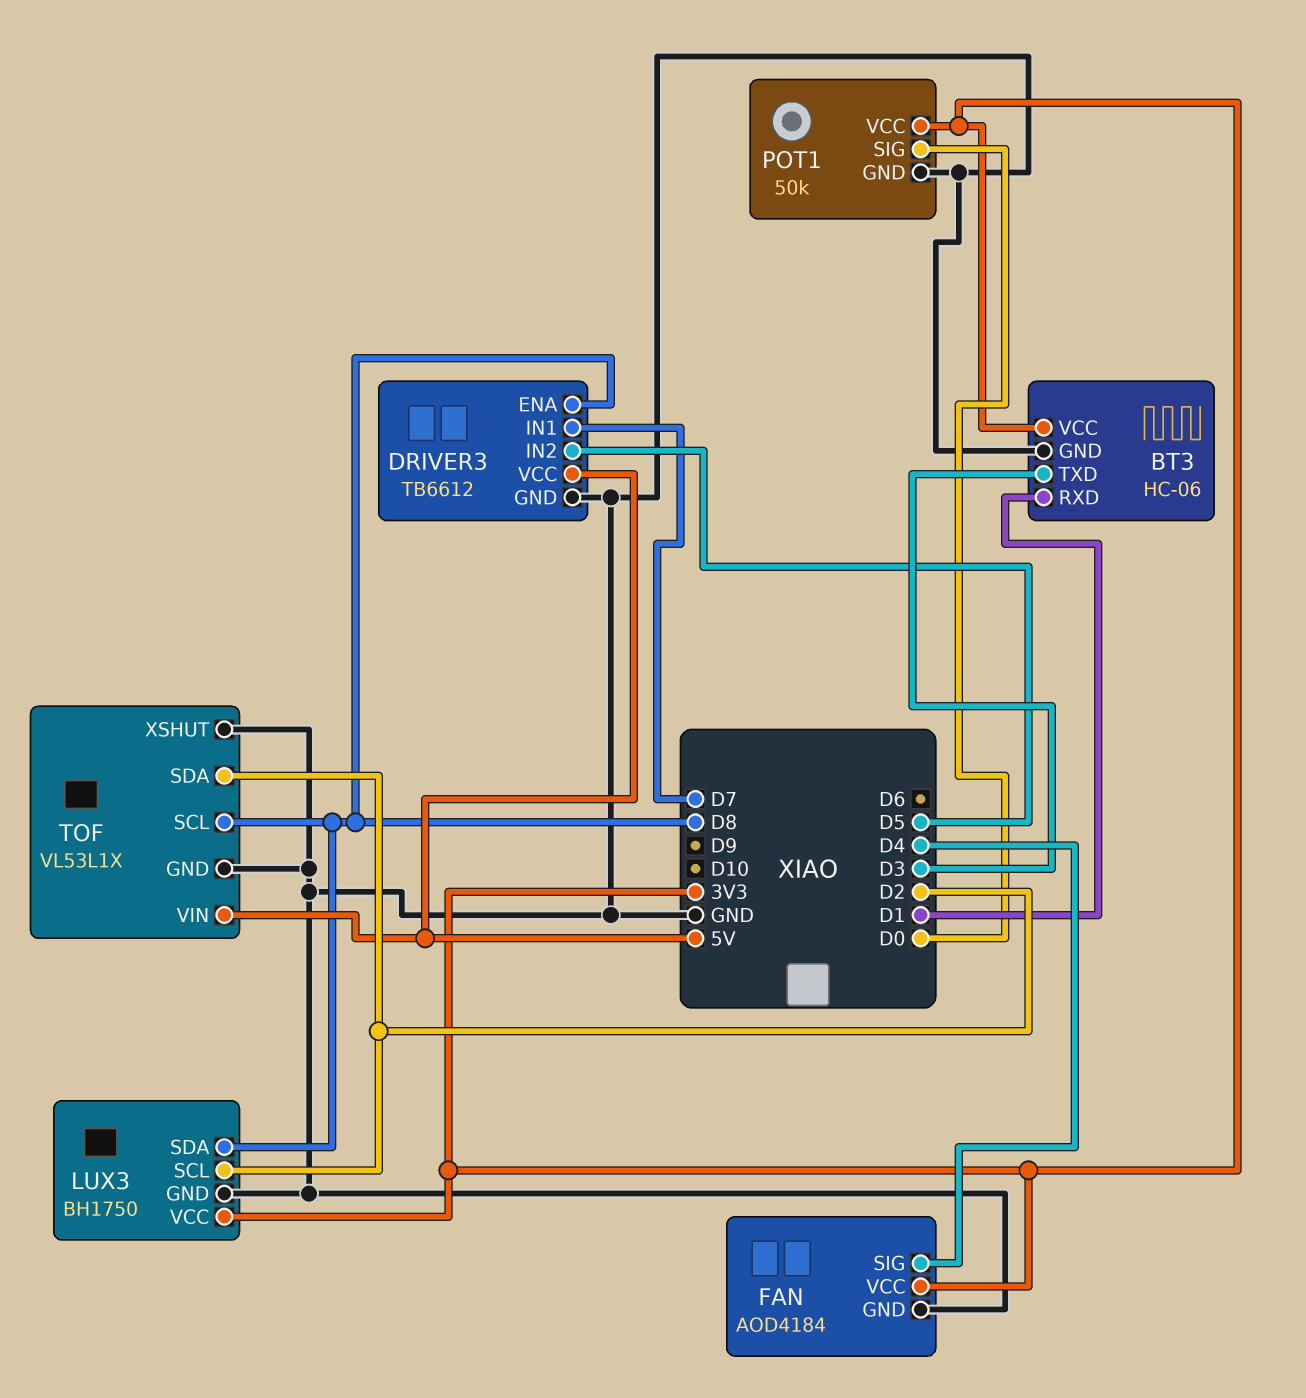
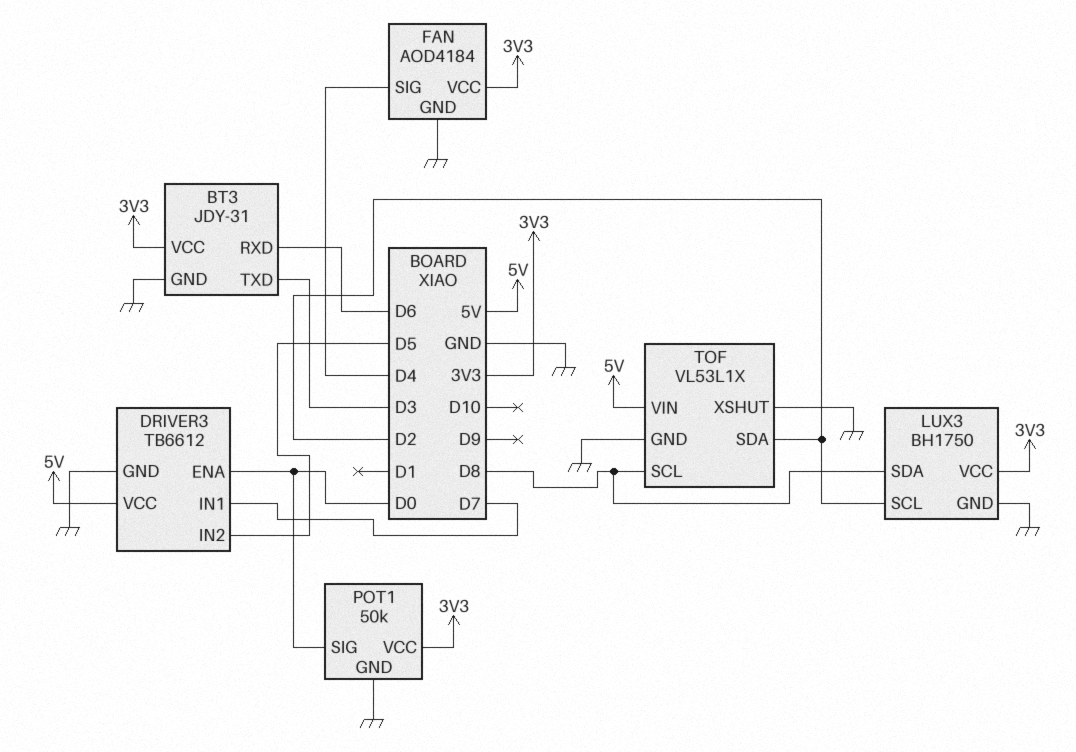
BT3: HC-06 -> JDY-31
BT3 pin RXD: D1 -> D6
DRIVER3 pin ENA: D8 -> D0

